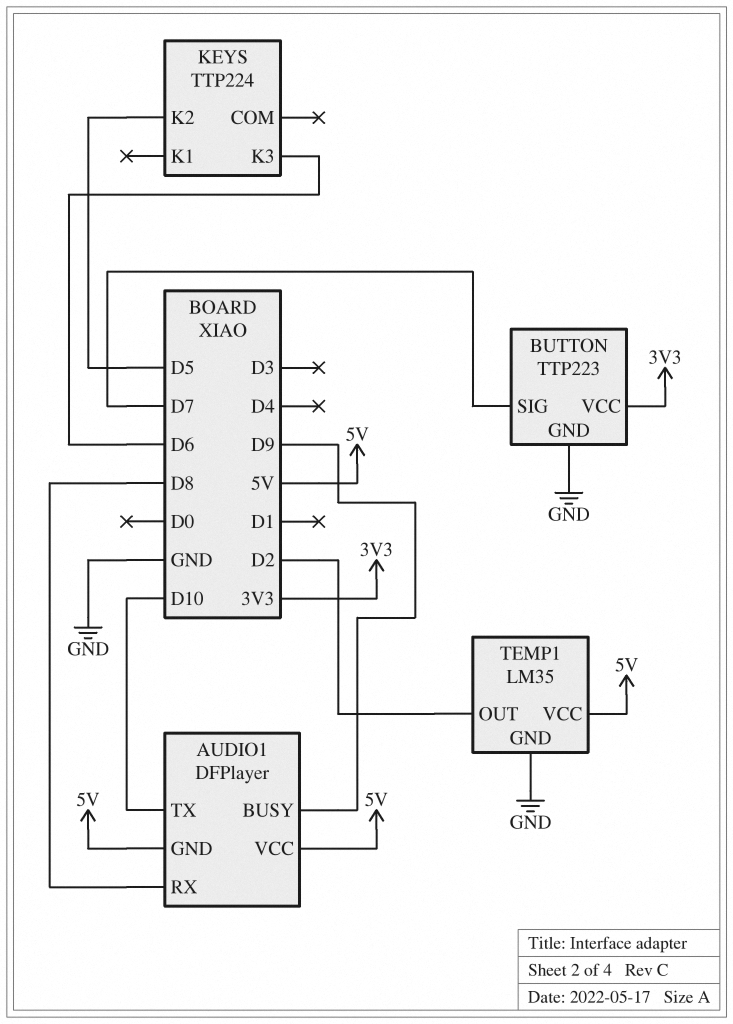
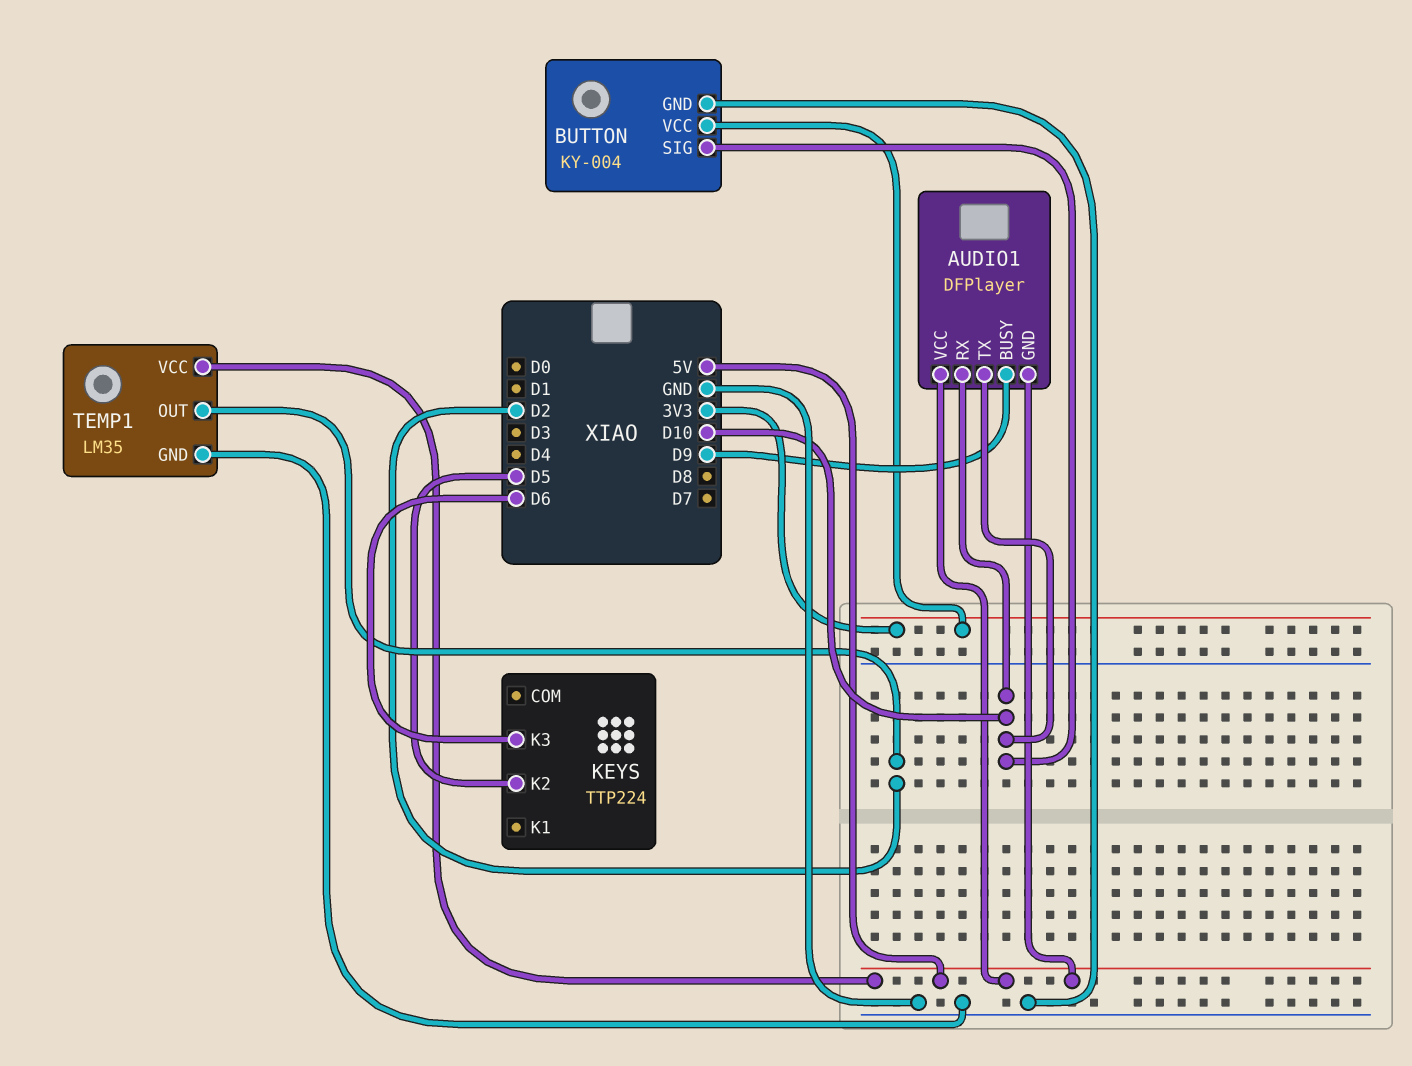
AUDIO1 pin RX: D8 -> D10
BUTTON: TTP223 -> KY-004
BUTTON pin SIG: D7 -> D10

